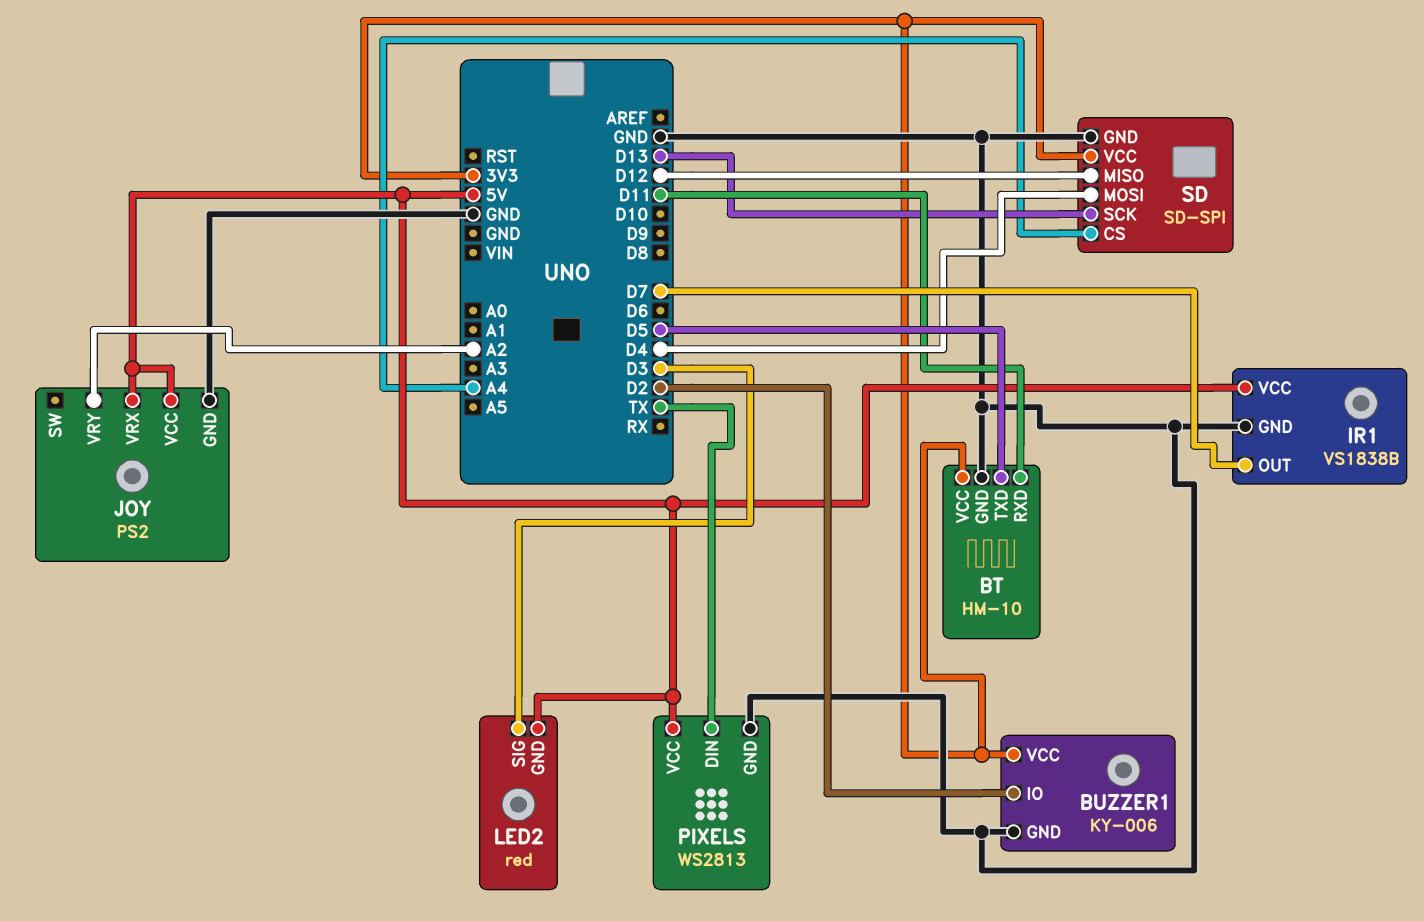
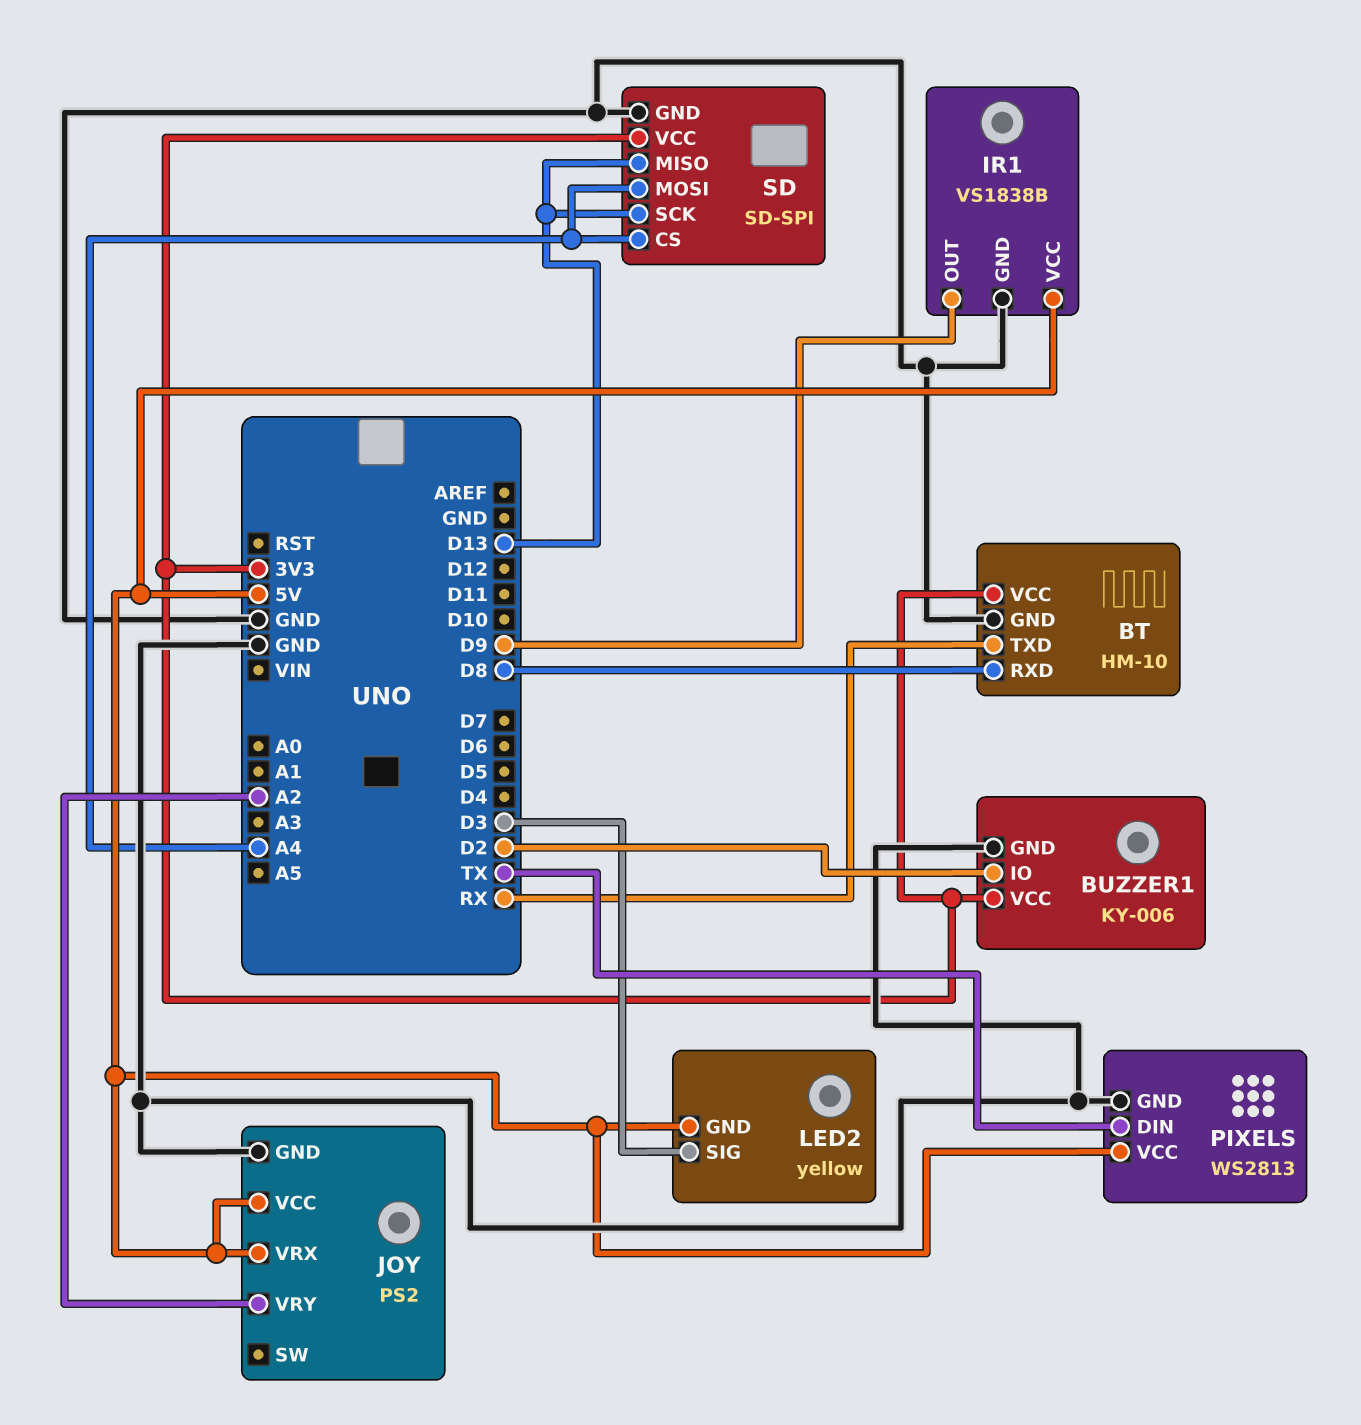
BT pin RXD: D11 -> D8
BT pin TXD: D5 -> RX
IR1 pin OUT: D7 -> D9
LED2: red -> yellow
SD pin MISO: D12 -> D13
SD pin MOSI: D4 -> A4

